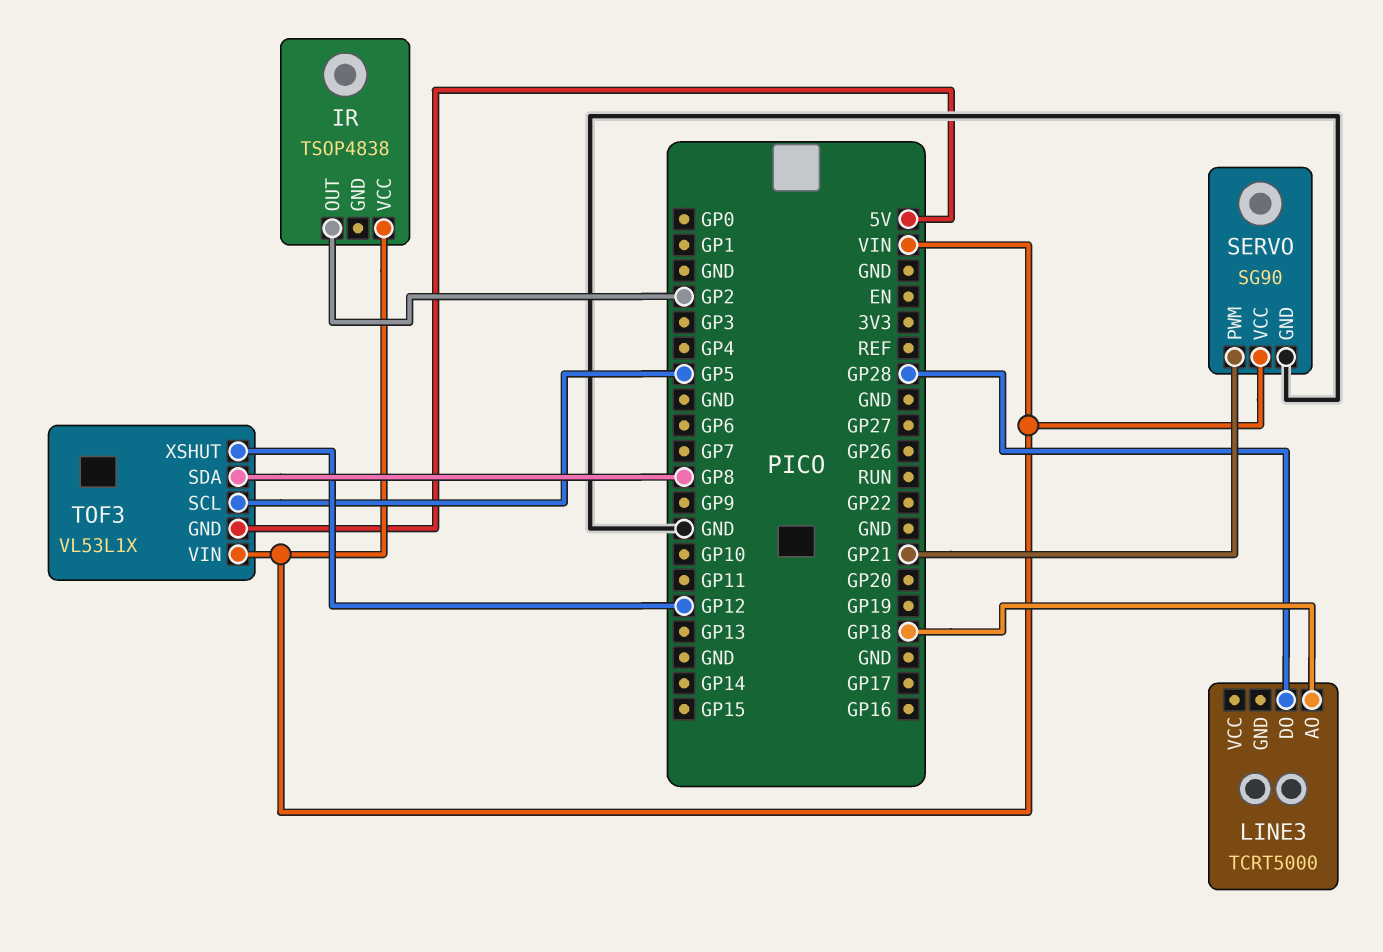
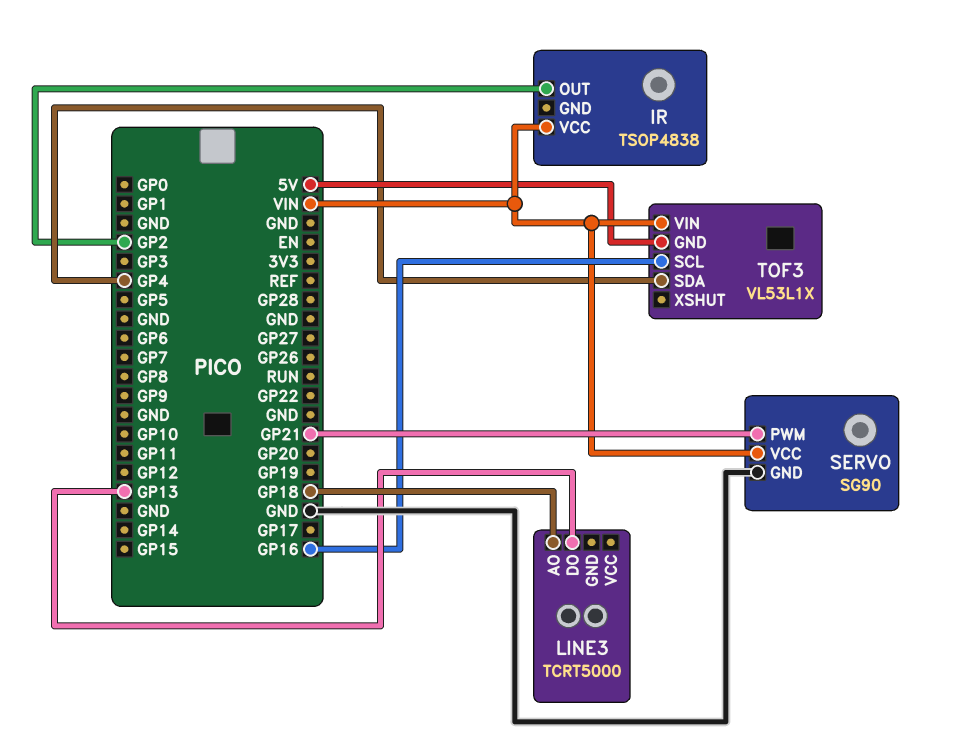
LINE3 pin DO: GP28 -> GP13
TOF3 pin SCL: GP5 -> GP16
TOF3 pin SDA: GP8 -> GP4
TOF3 pin XSHUT: GP12 -> none

